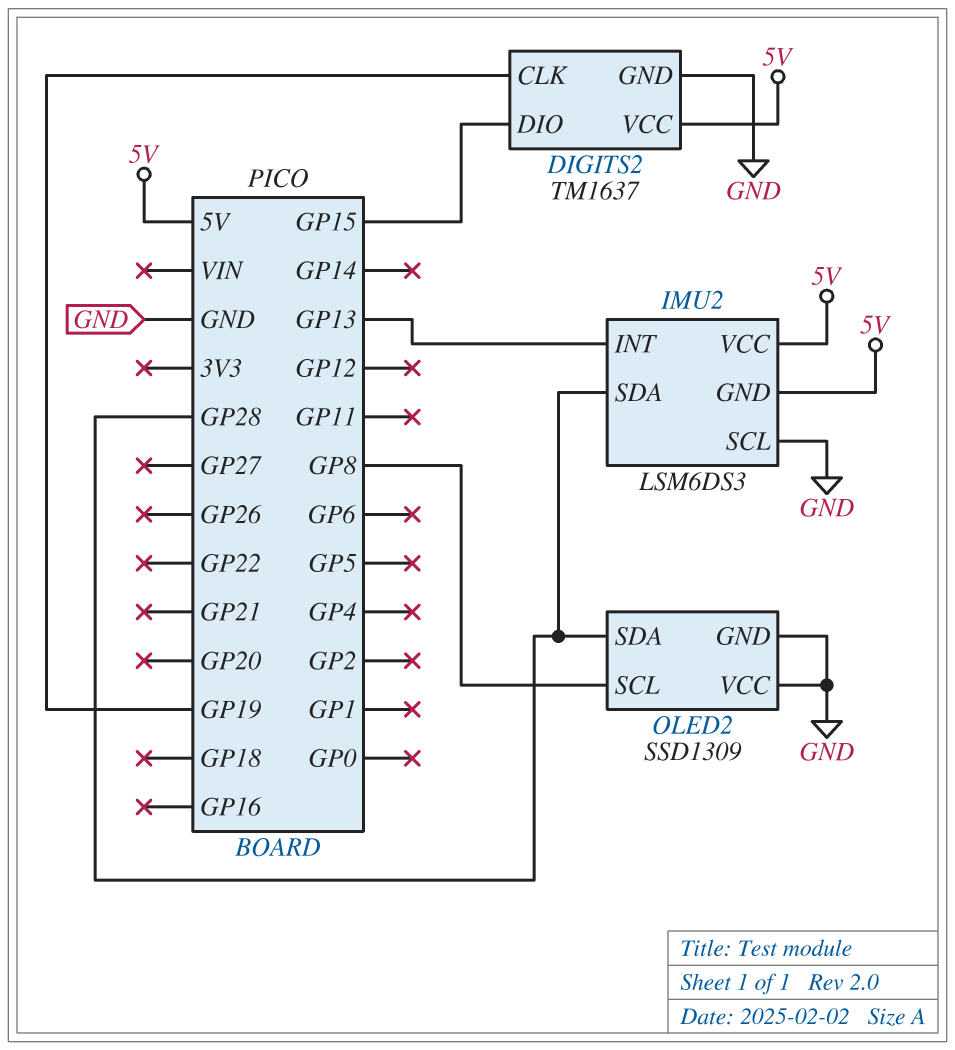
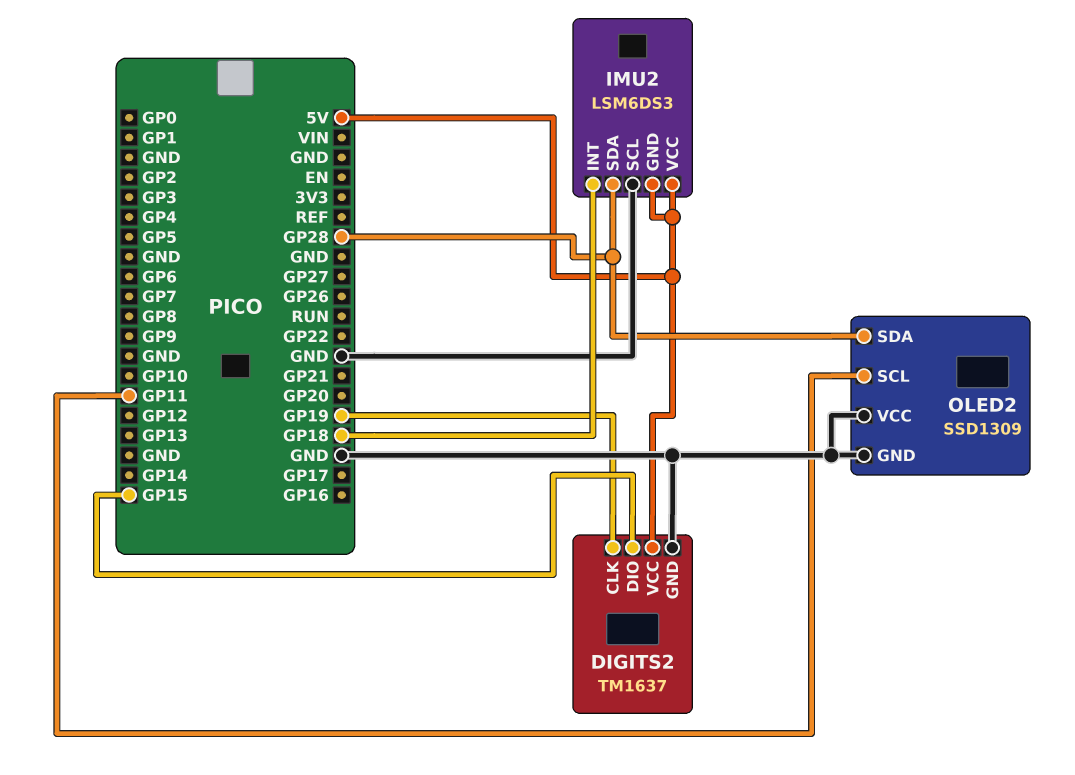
IMU2 pin INT: GP13 -> GP18
OLED2 pin SCL: GP8 -> GP11

